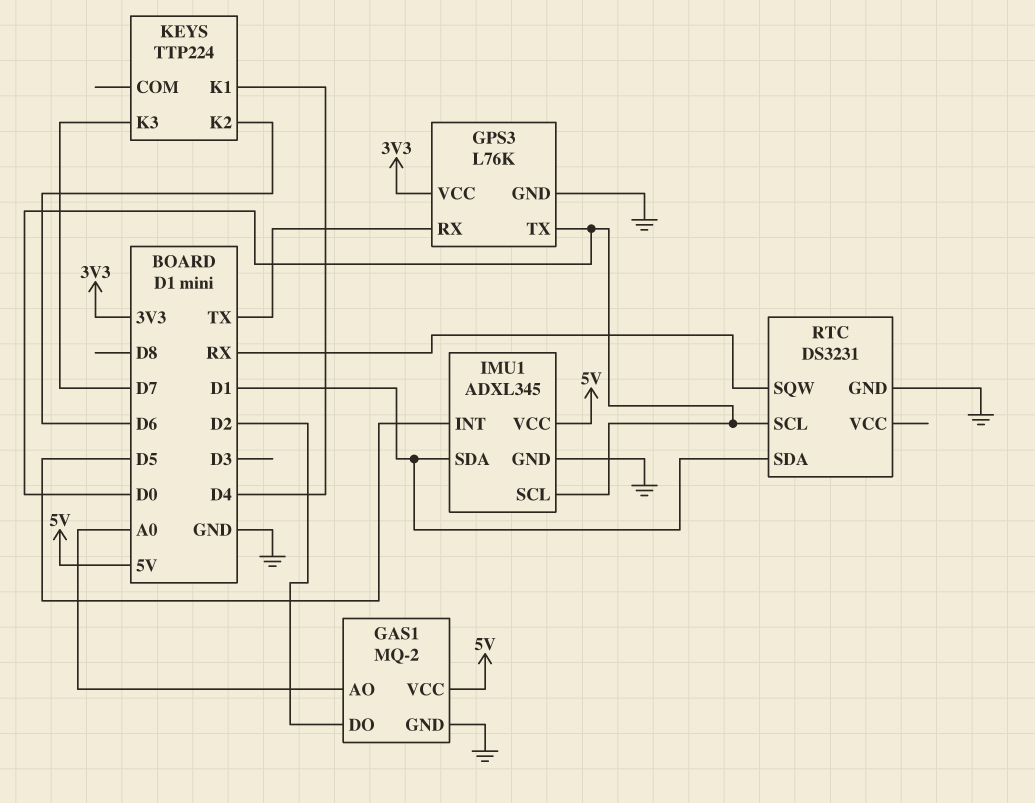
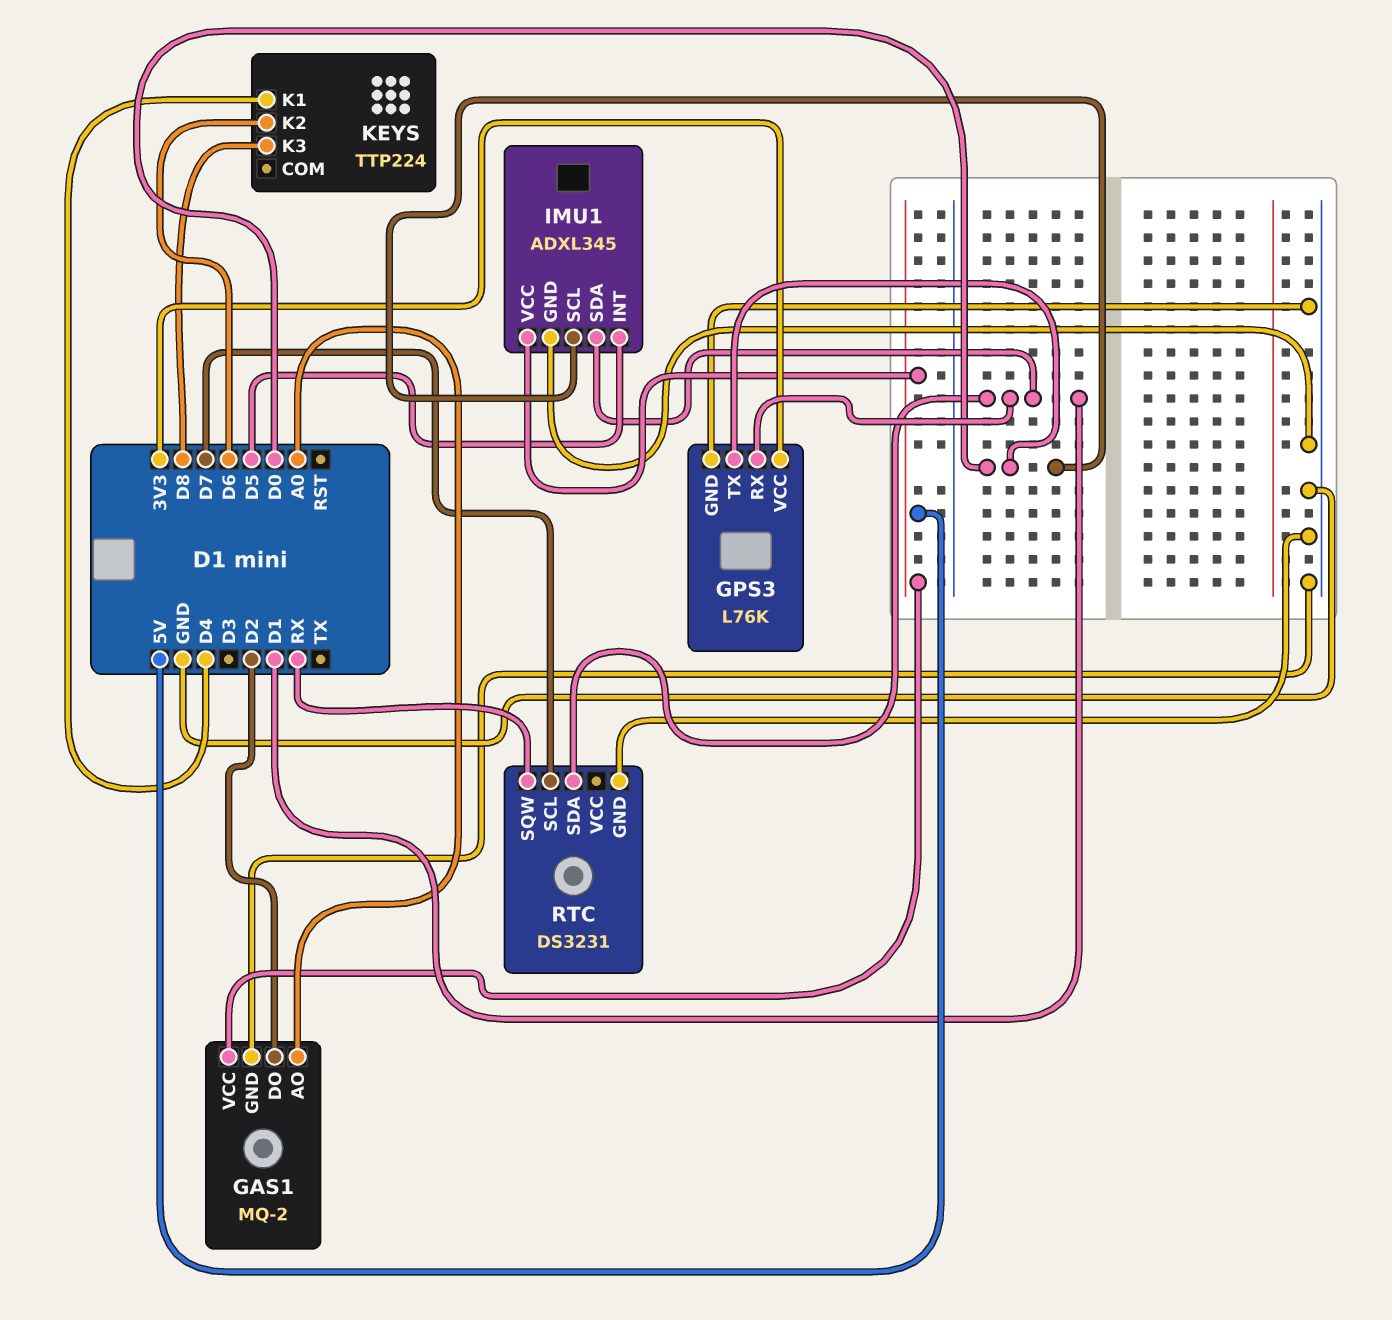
GPS3 pin RX: TX -> D1
KEYS pin K3: D7 -> D8
RTC pin SCL: D0 -> D7

